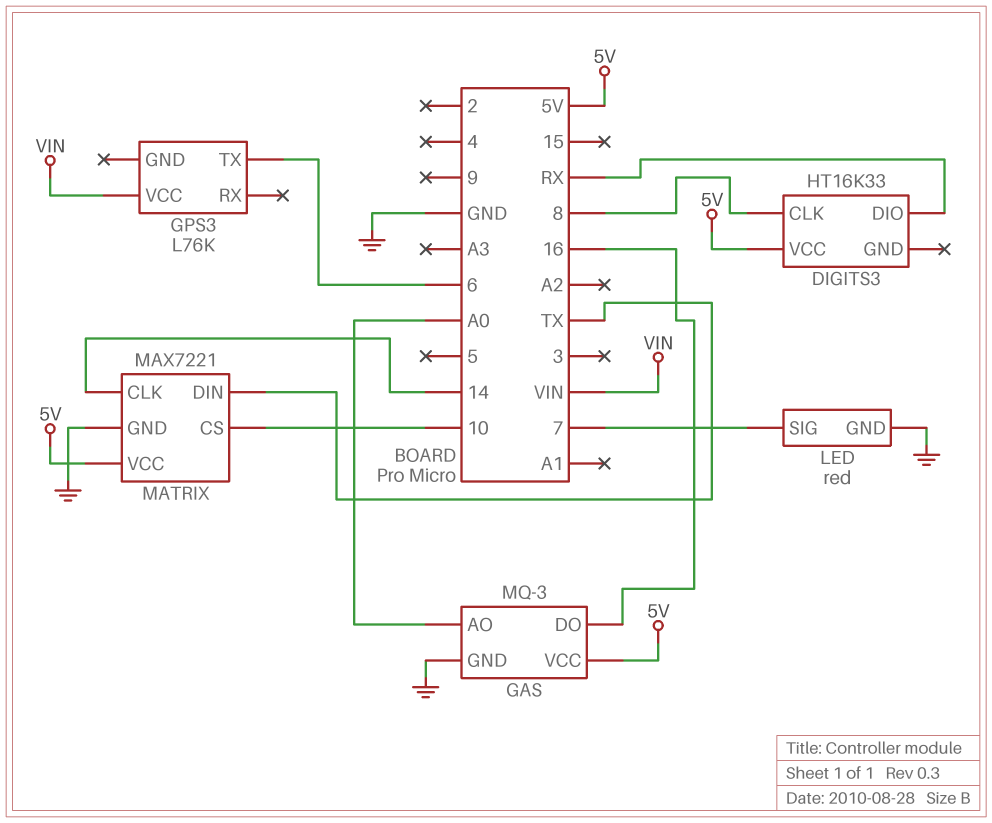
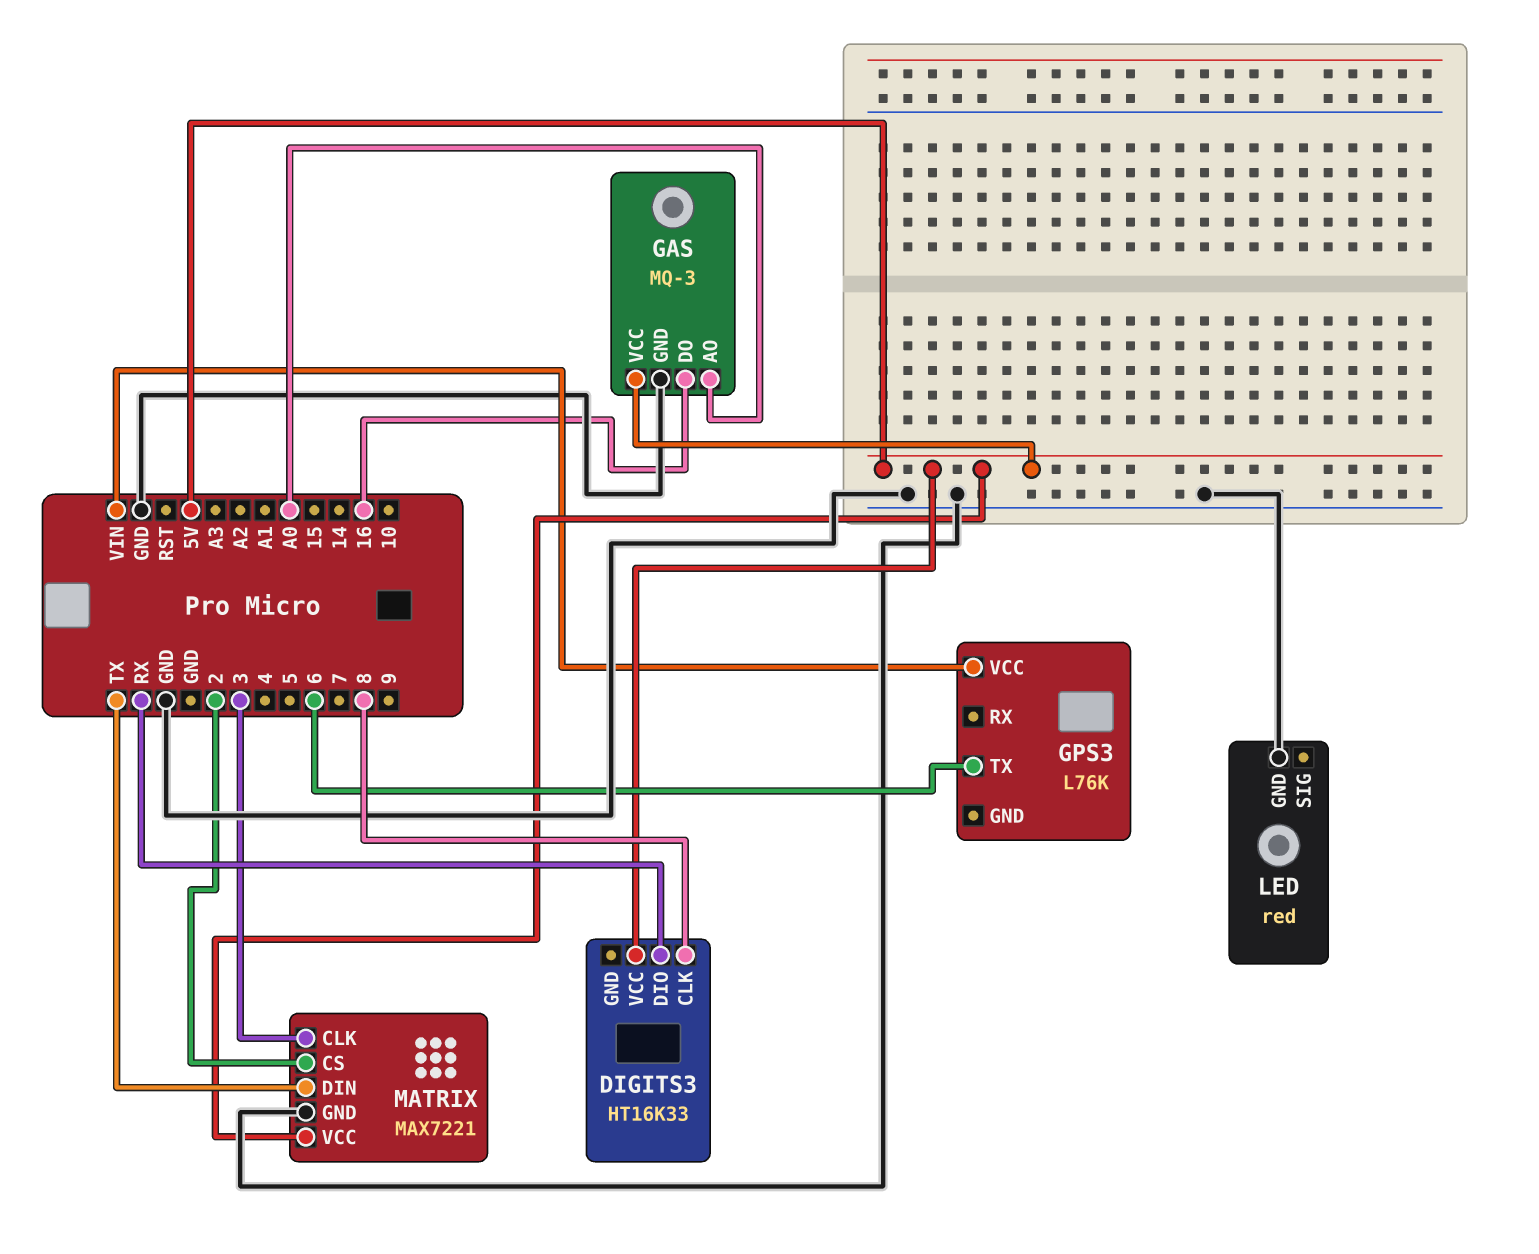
LED pin SIG: 7 -> none
MATRIX pin CLK: 14 -> 3
MATRIX pin CS: 10 -> 2

